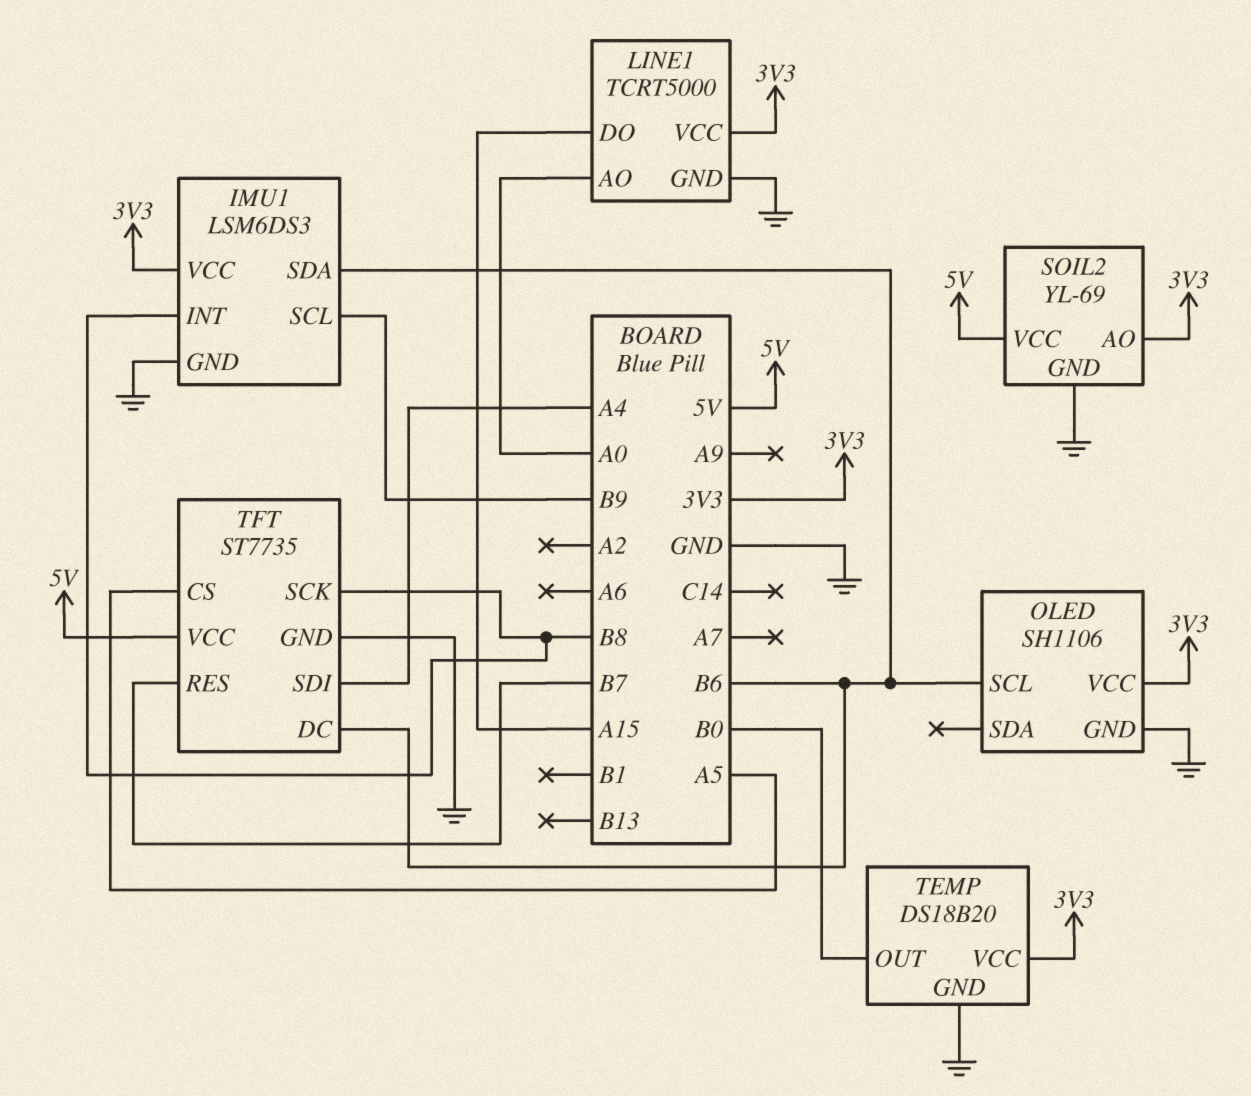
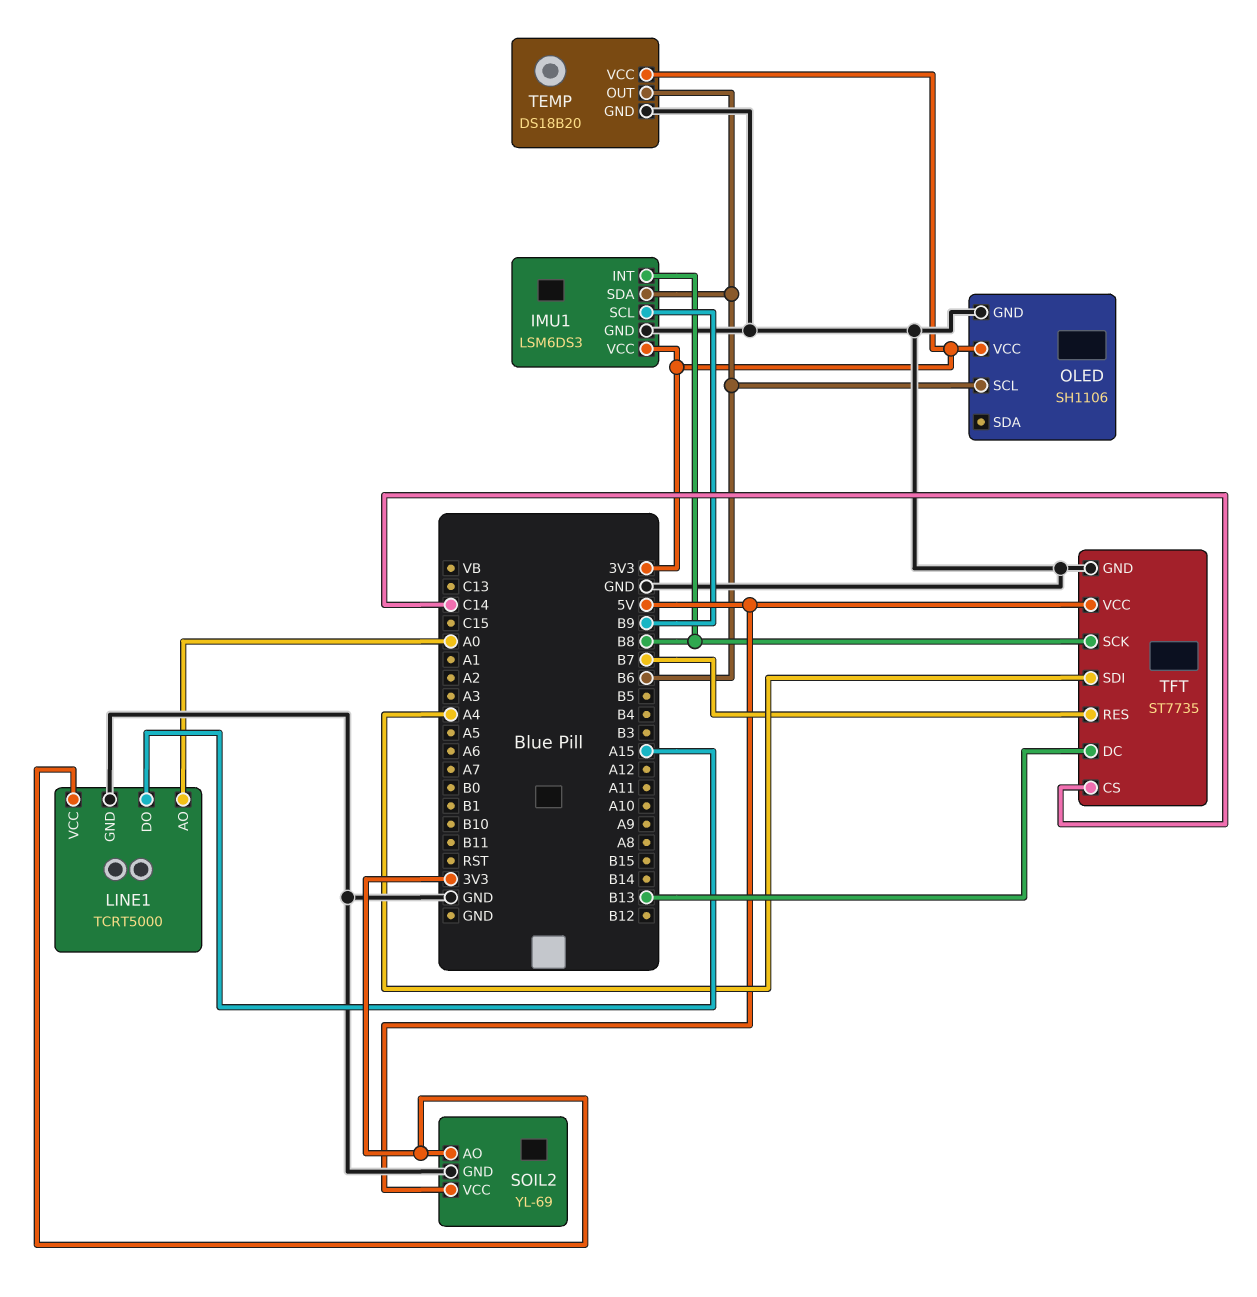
TEMP pin OUT: B0 -> B6
TFT pin CS: A5 -> C14
TFT pin DC: B6 -> B13

